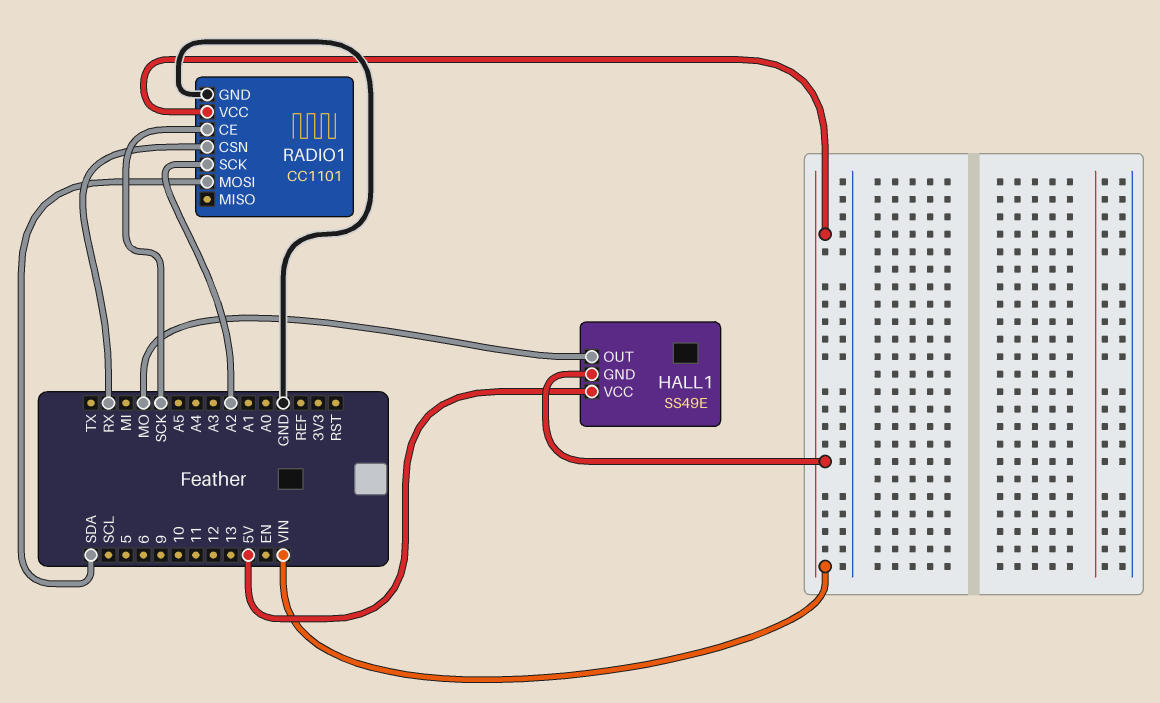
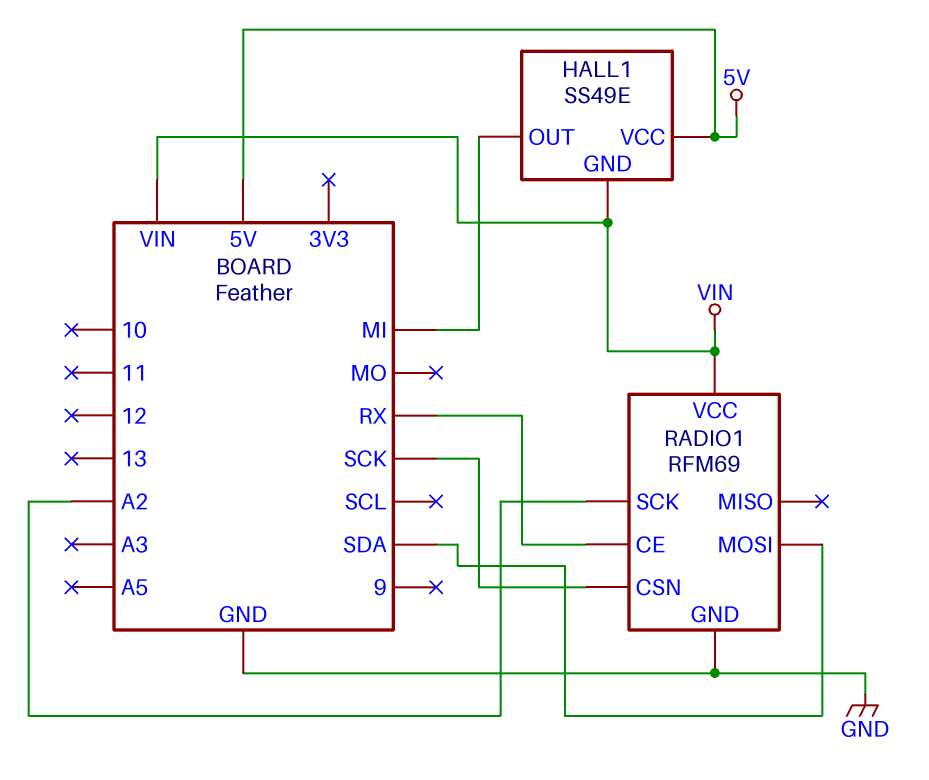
HALL1 pin OUT: MO -> MI
RADIO1: CC1101 -> RFM69
RADIO1 pin CE: SCK -> RX
RADIO1 pin CSN: RX -> SCK

